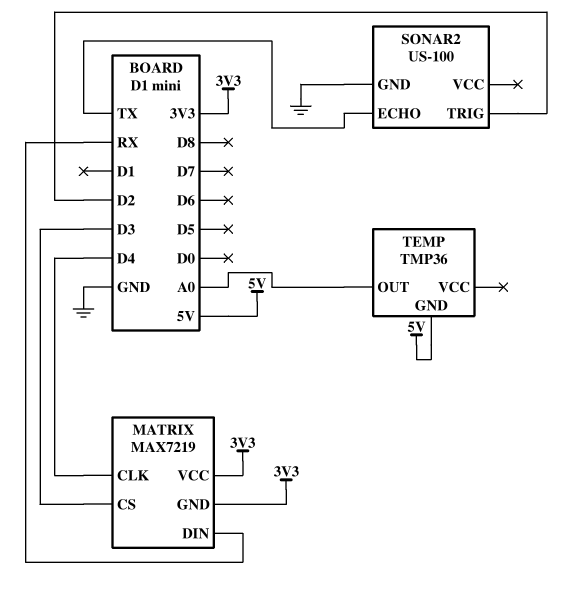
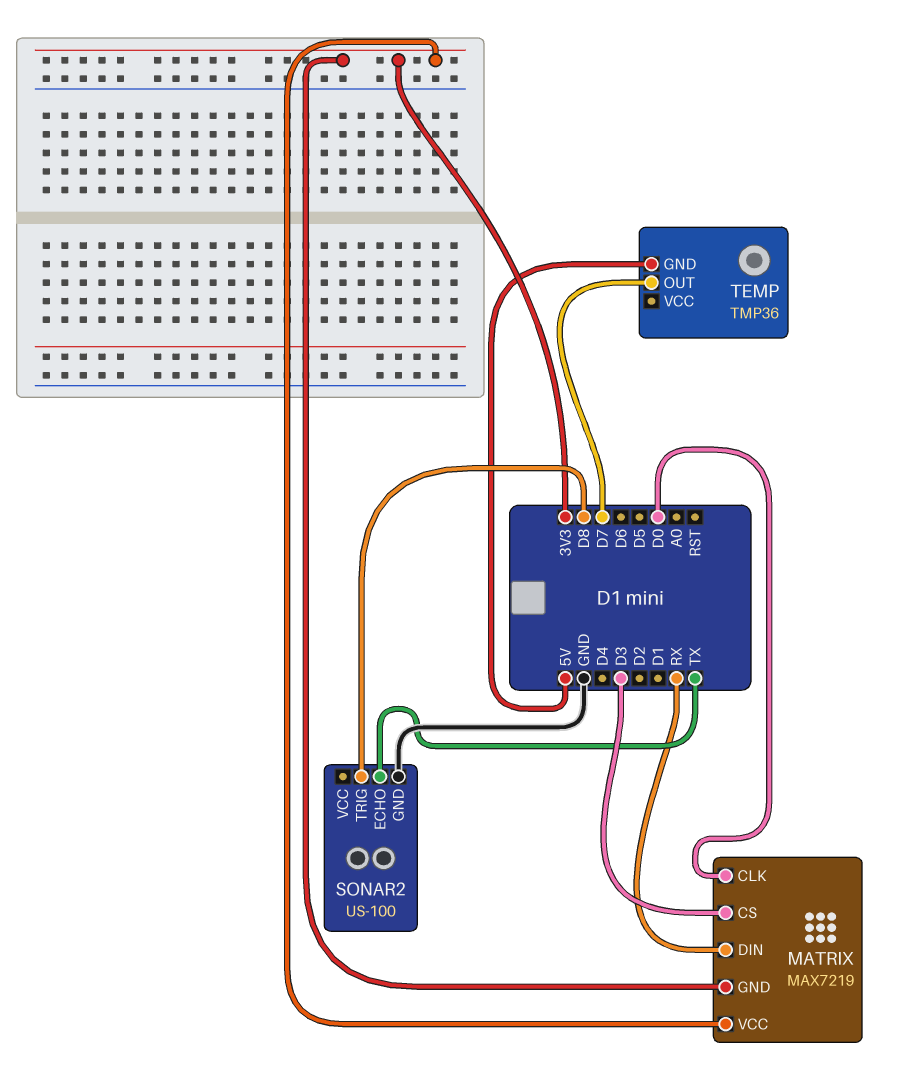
MATRIX pin CLK: D4 -> D0
SONAR2 pin TRIG: D2 -> D8
TEMP pin OUT: A0 -> D7

